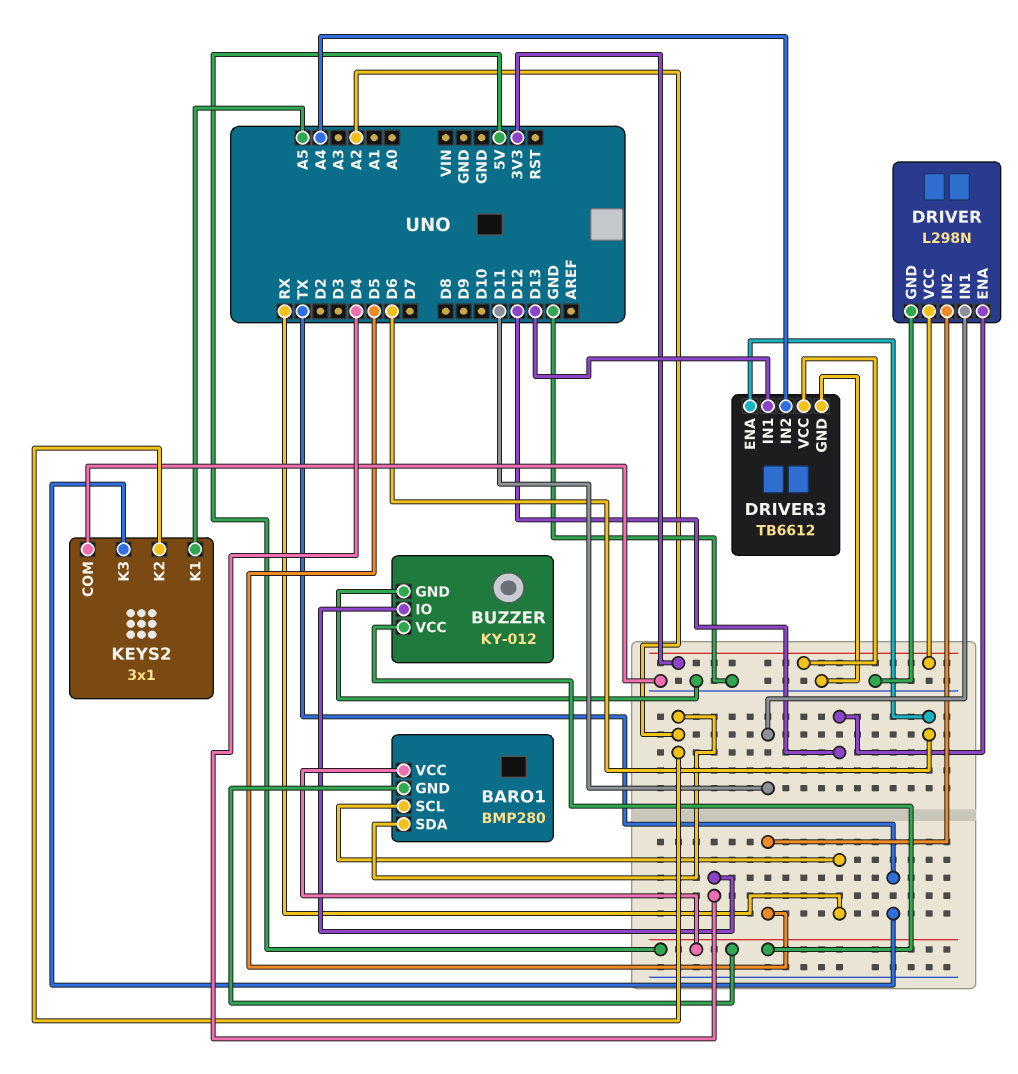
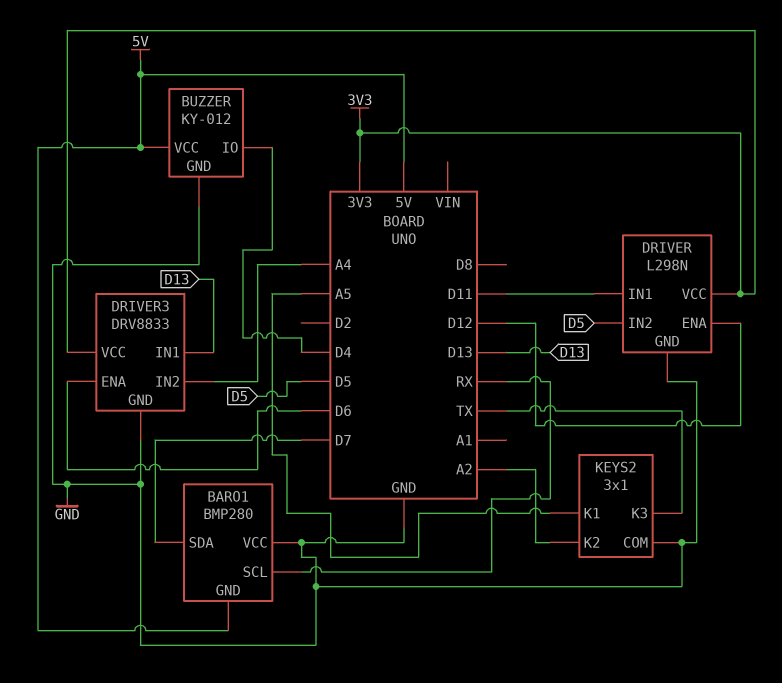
BARO1 pin SDA: A2 -> D7
BARO1 pin VCC: 5V -> GND
DRIVER3: TB6612 -> DRV8833

